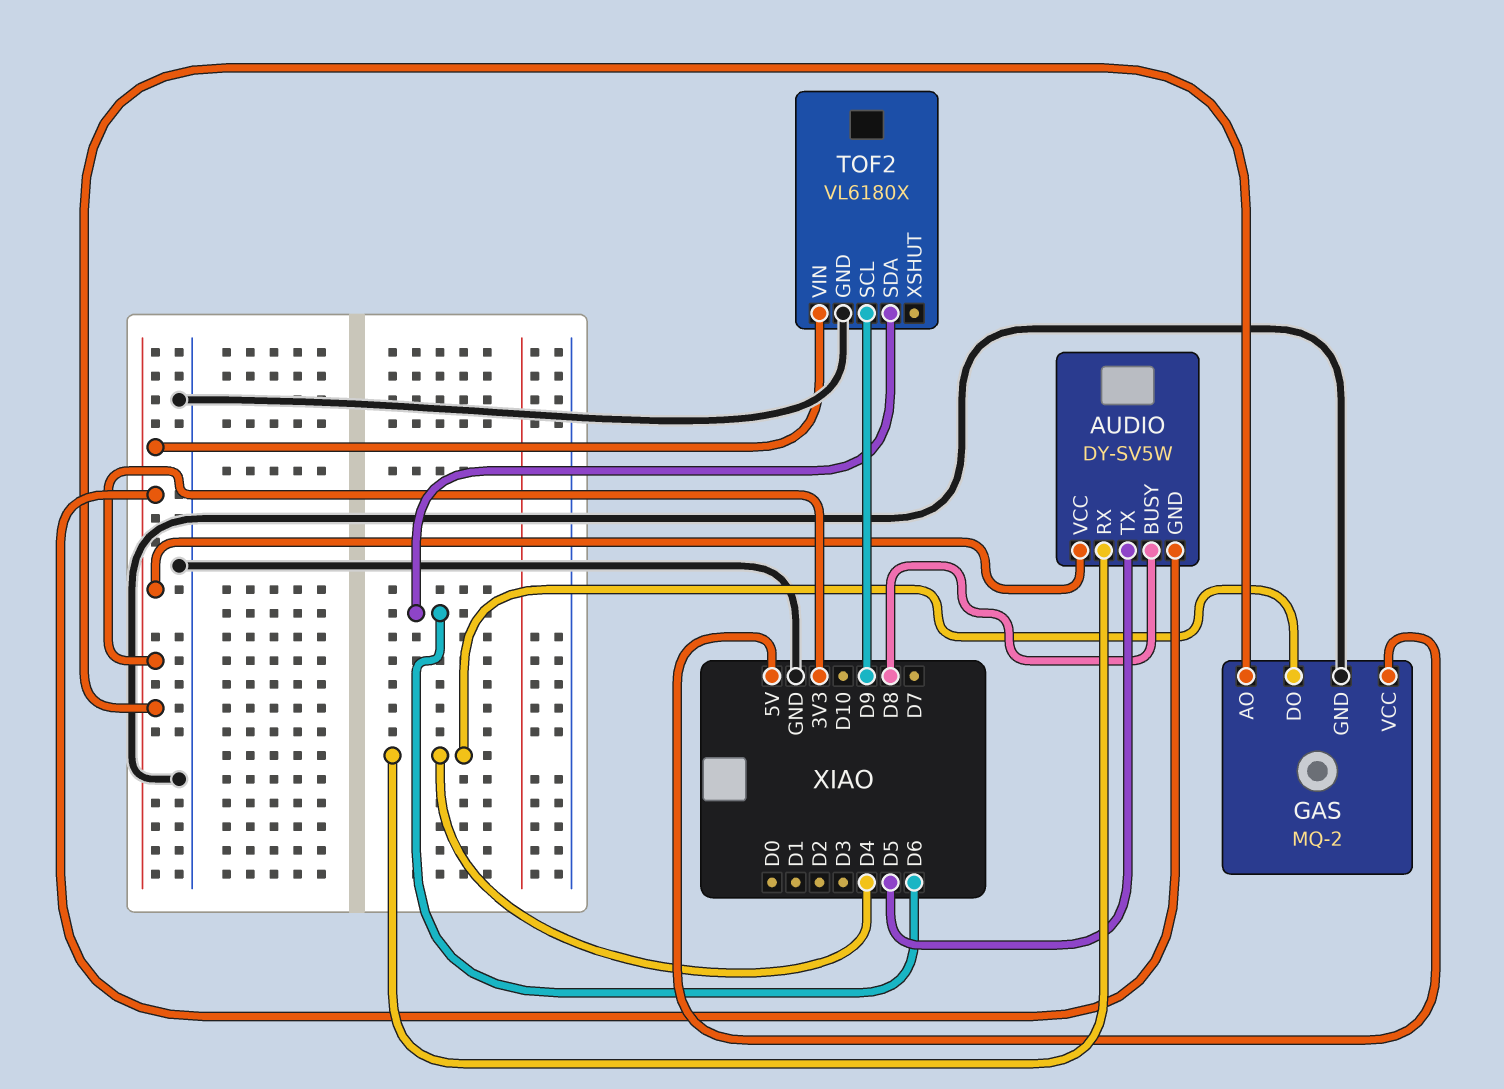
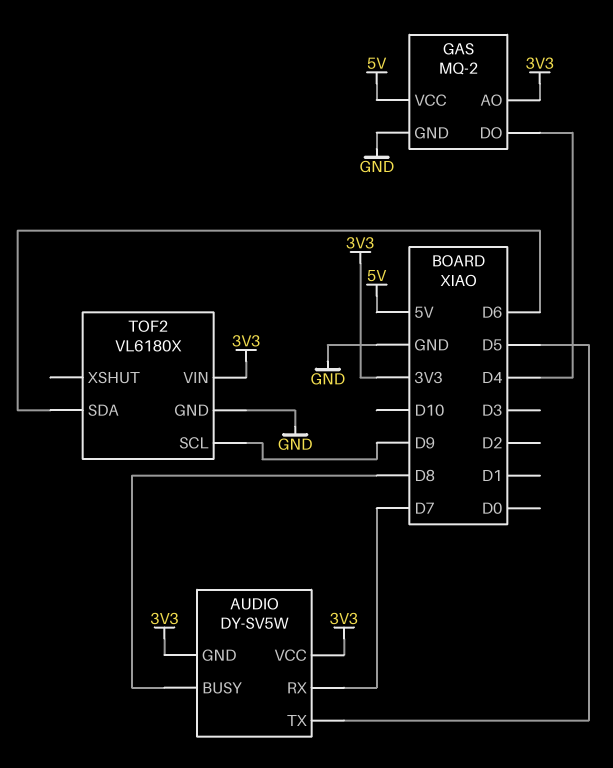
AUDIO pin RX: D4 -> D7

